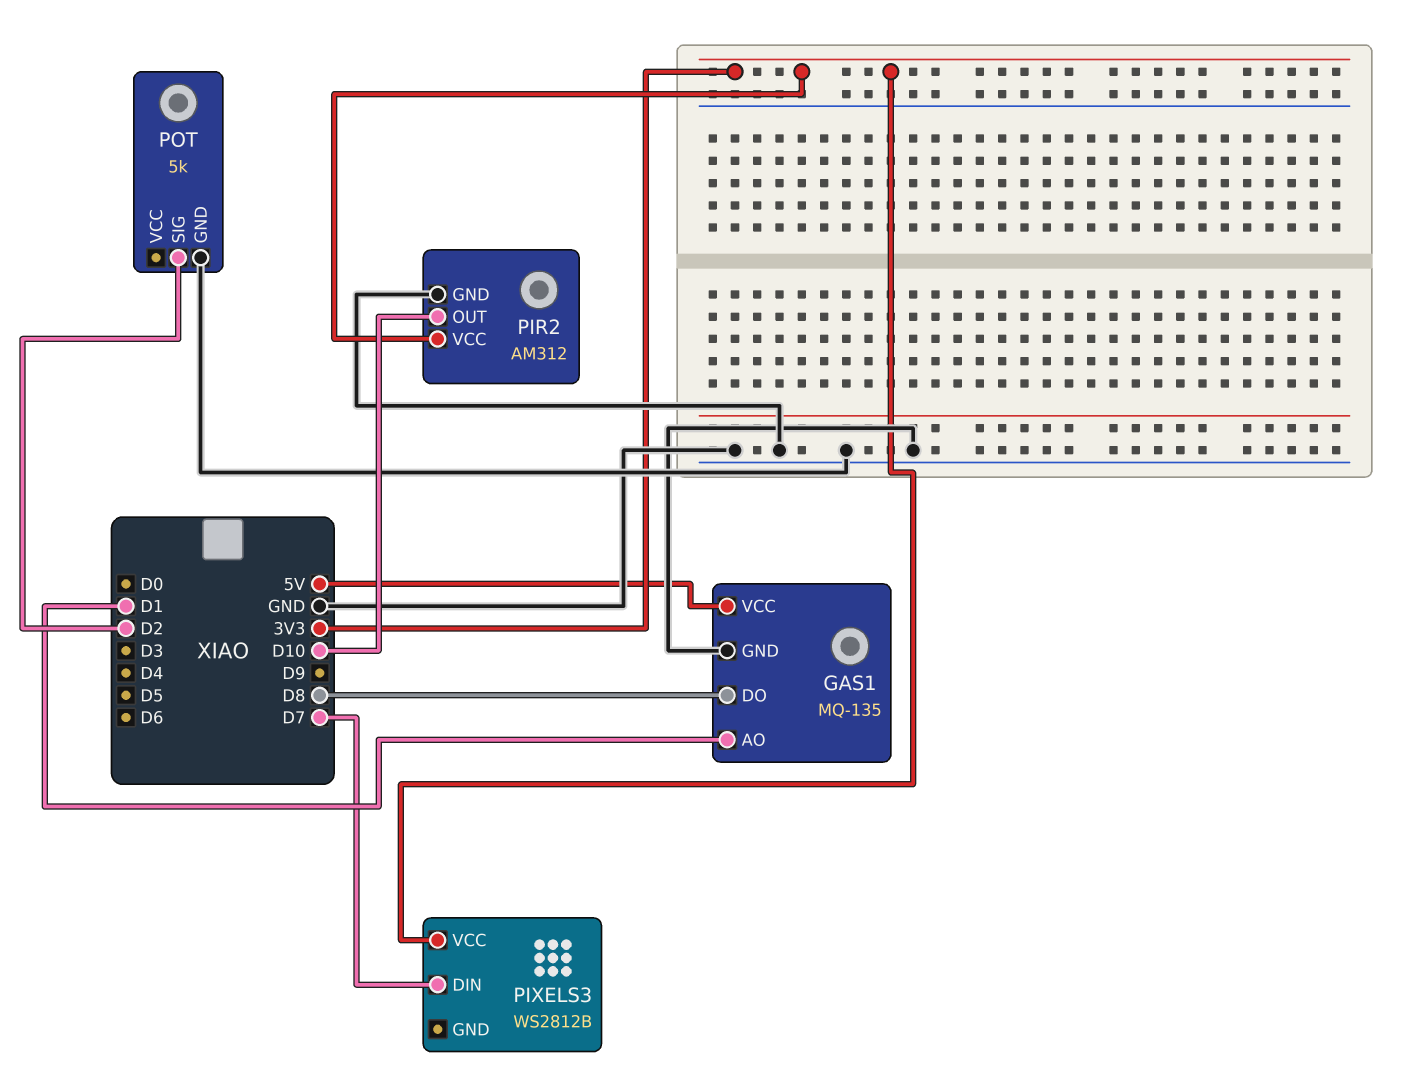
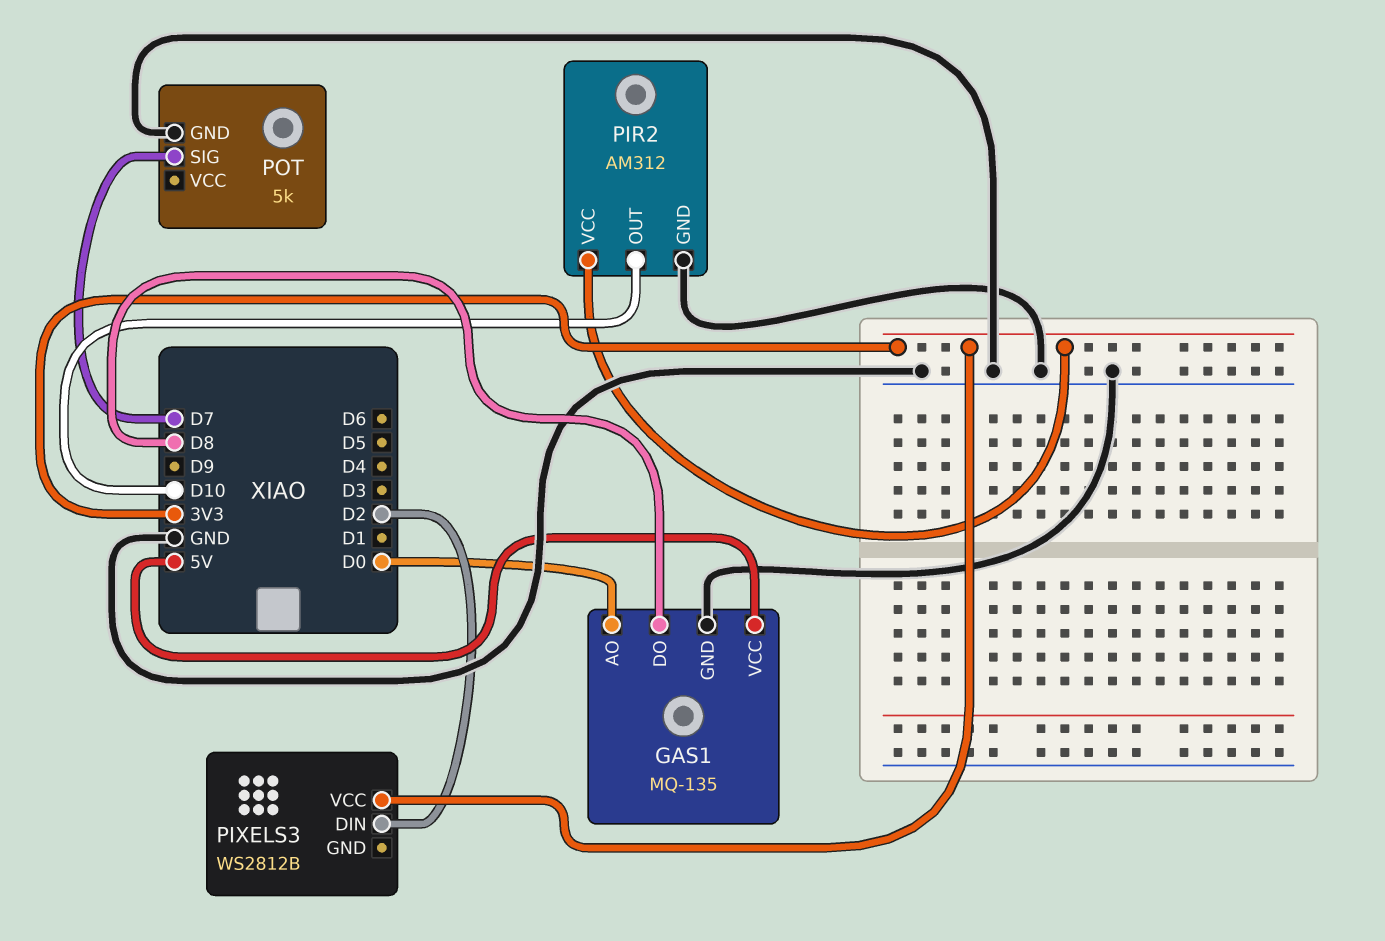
GAS1 pin AO: D1 -> D0
PIXELS3 pin DIN: D7 -> D2
POT pin SIG: D2 -> D7

